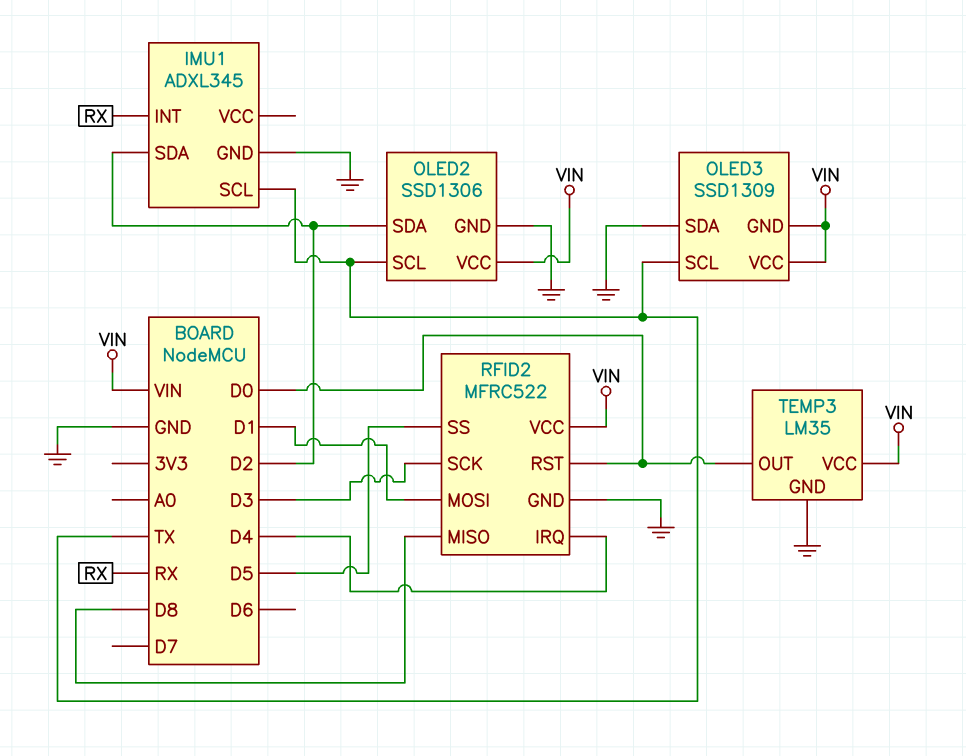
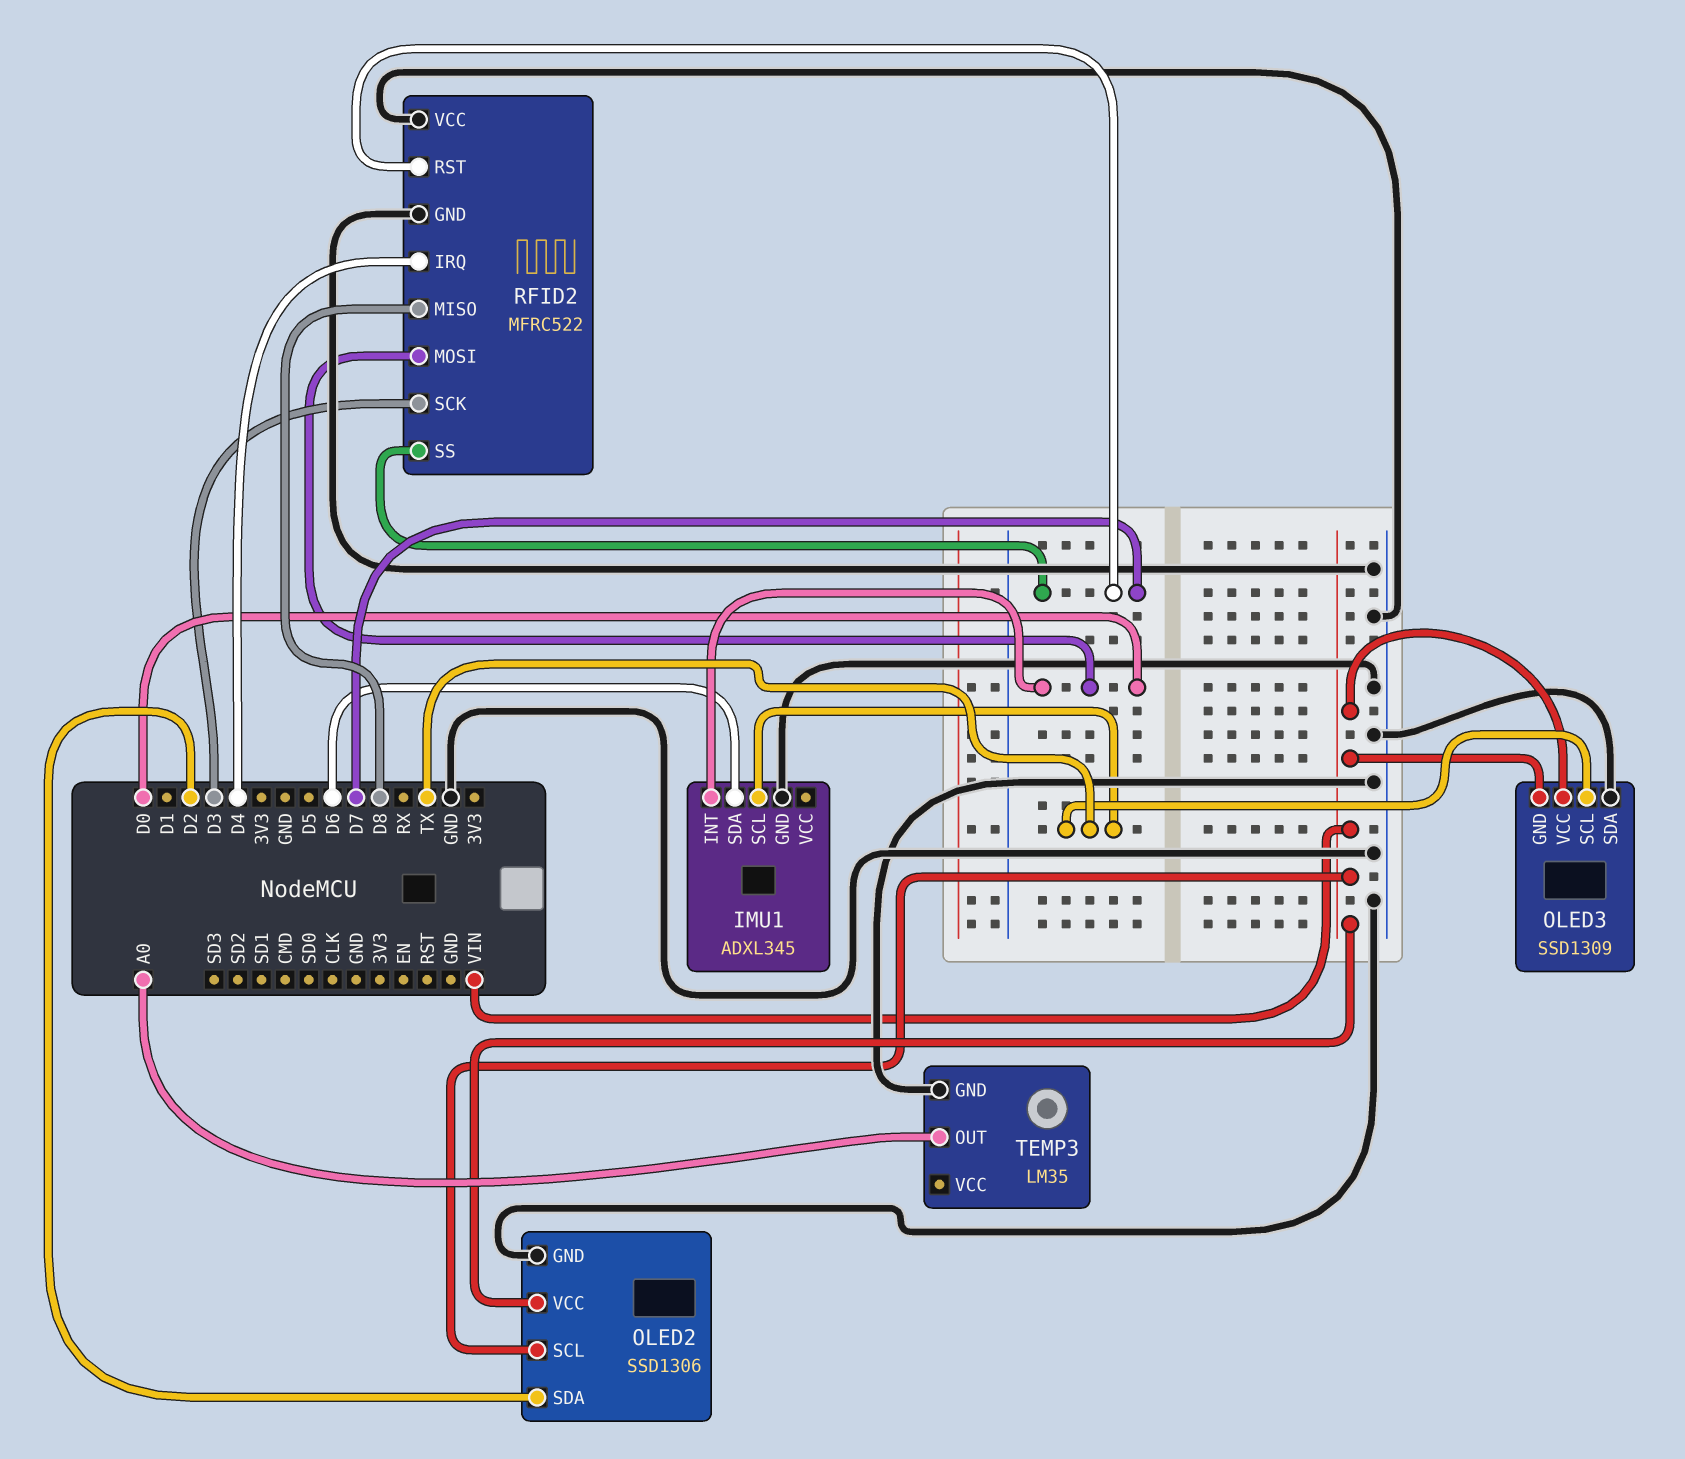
IMU1 pin INT: RX -> D0
IMU1 pin SDA: D2 -> D6
OLED2 pin SCL: TX -> VIN
RFID2 pin MOSI: D1 -> D0
RFID2 pin RST: D0 -> D7
RFID2 pin SS: D5 -> D7
RFID2 pin VCC: VIN -> GND
TEMP3 pin OUT: D0 -> A0
TEMP3 pin VCC: VIN -> none

